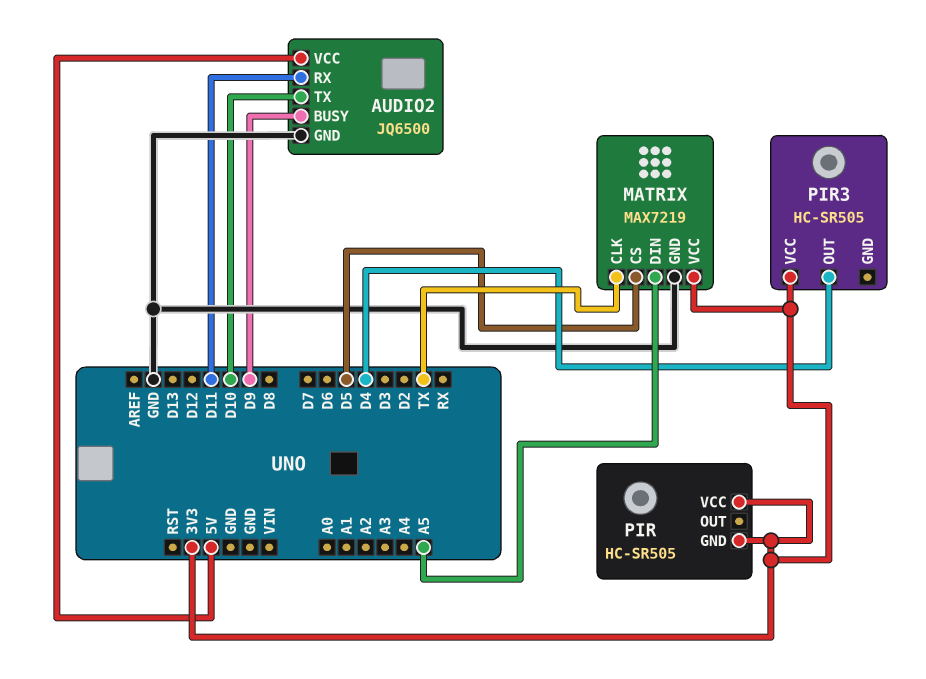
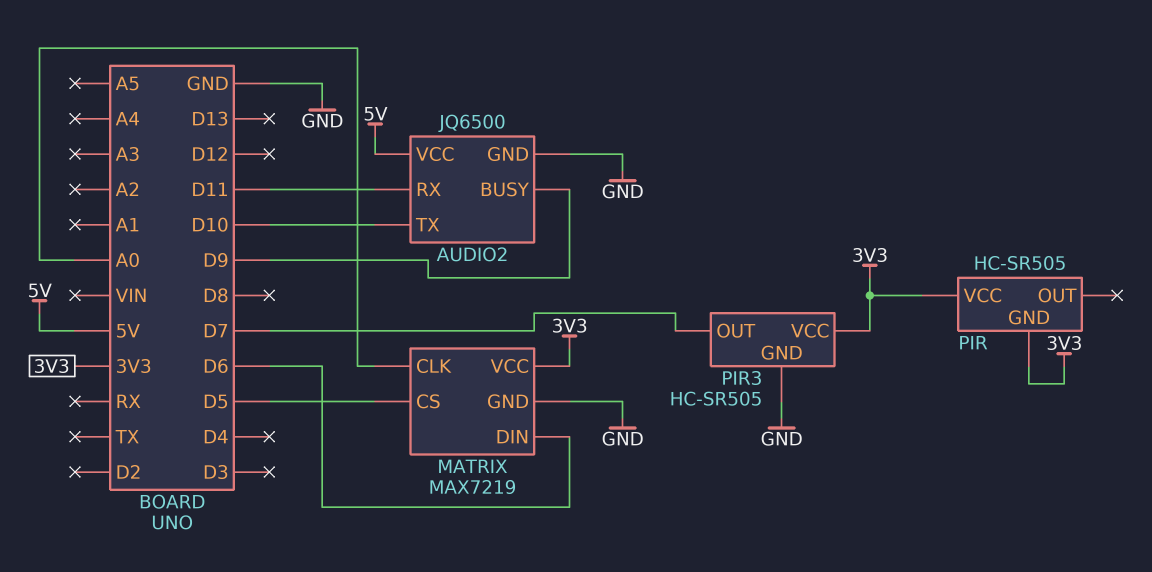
MATRIX pin CLK: TX -> A0
MATRIX pin DIN: A5 -> D6
PIR3 pin GND: none -> GND
PIR3 pin OUT: D4 -> D7

